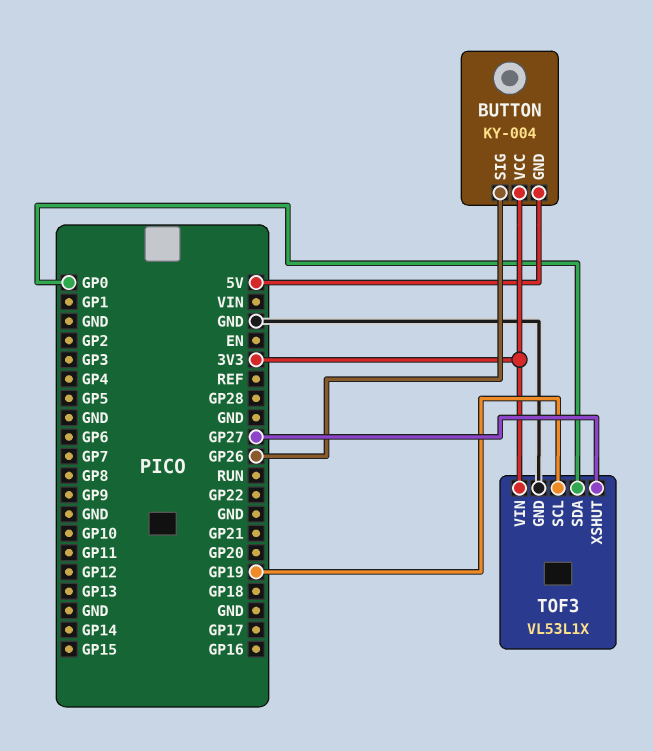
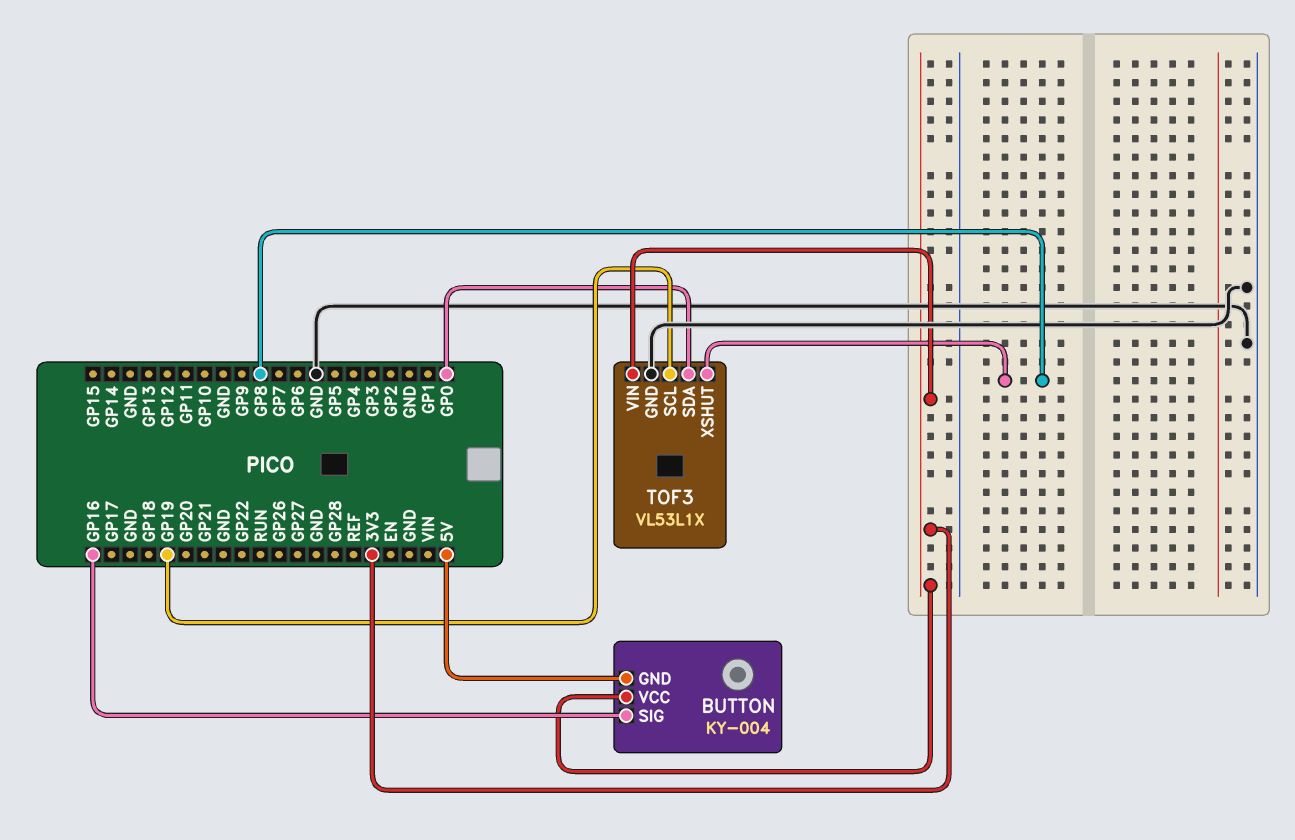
BUTTON pin SIG: GP26 -> GP16
TOF3 pin XSHUT: GP27 -> GP8

